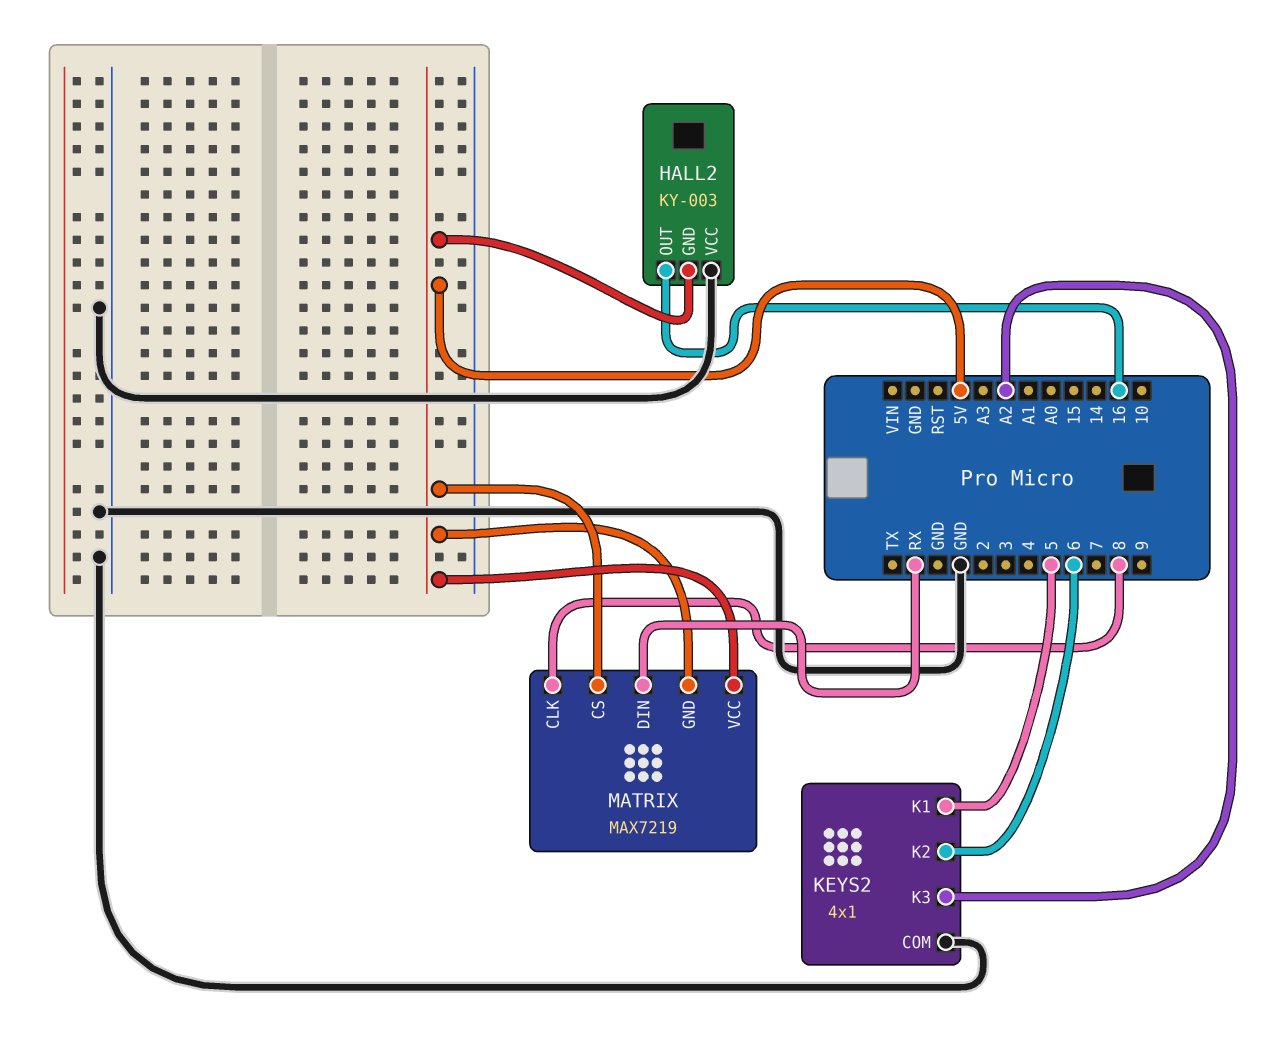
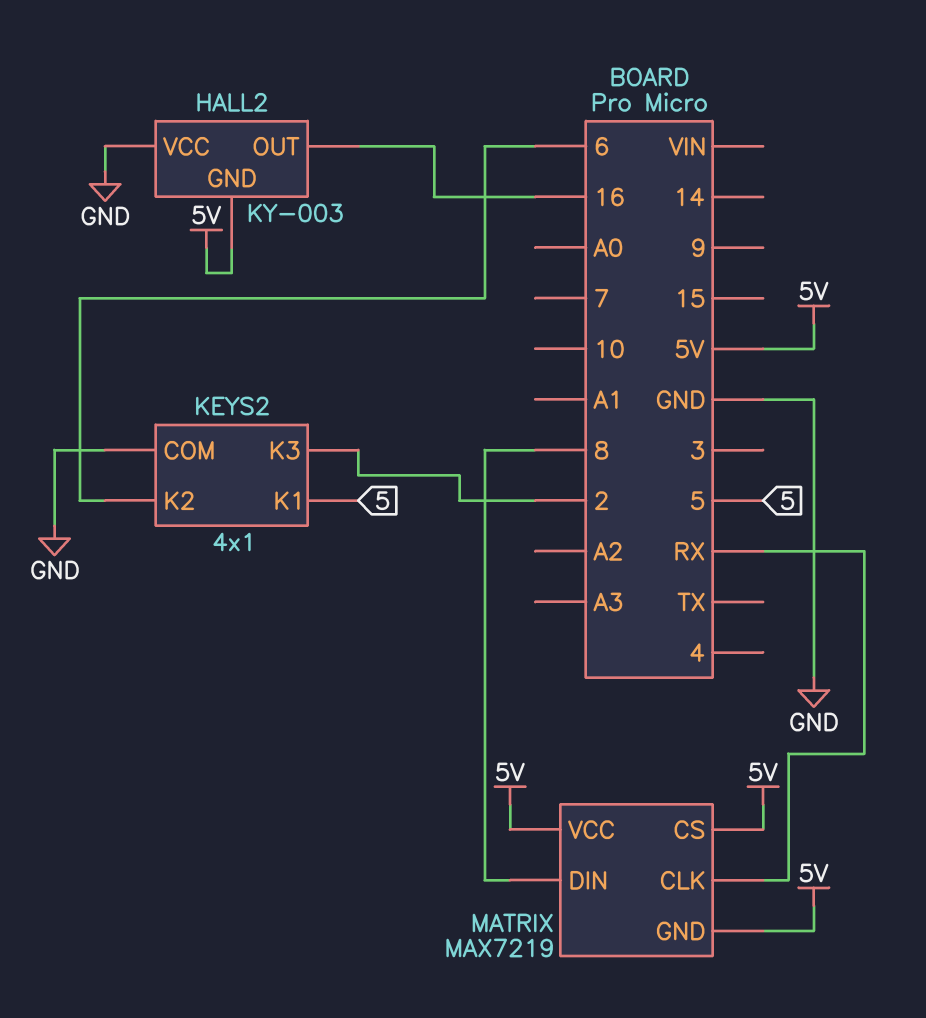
KEYS2 pin K3: A2 -> 2
MATRIX pin CLK: 8 -> RX
MATRIX pin DIN: RX -> 8

